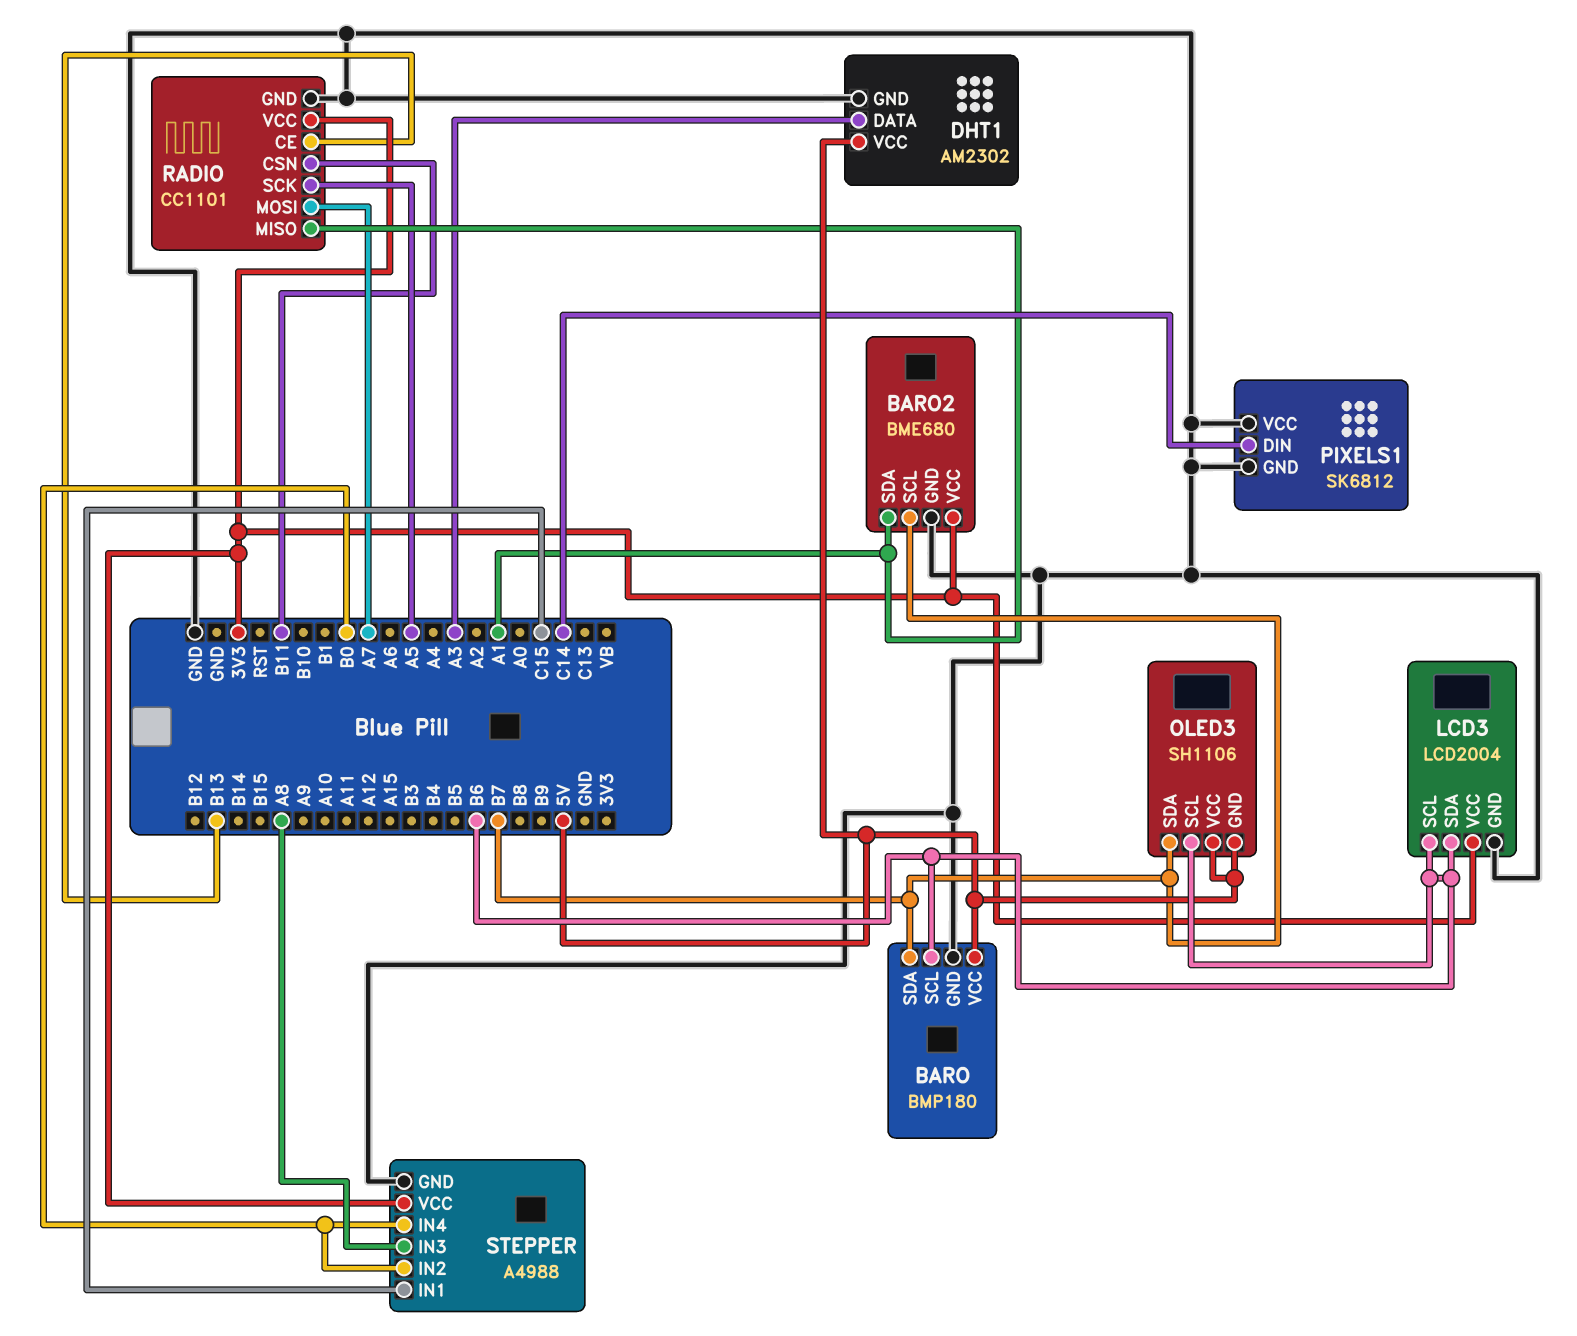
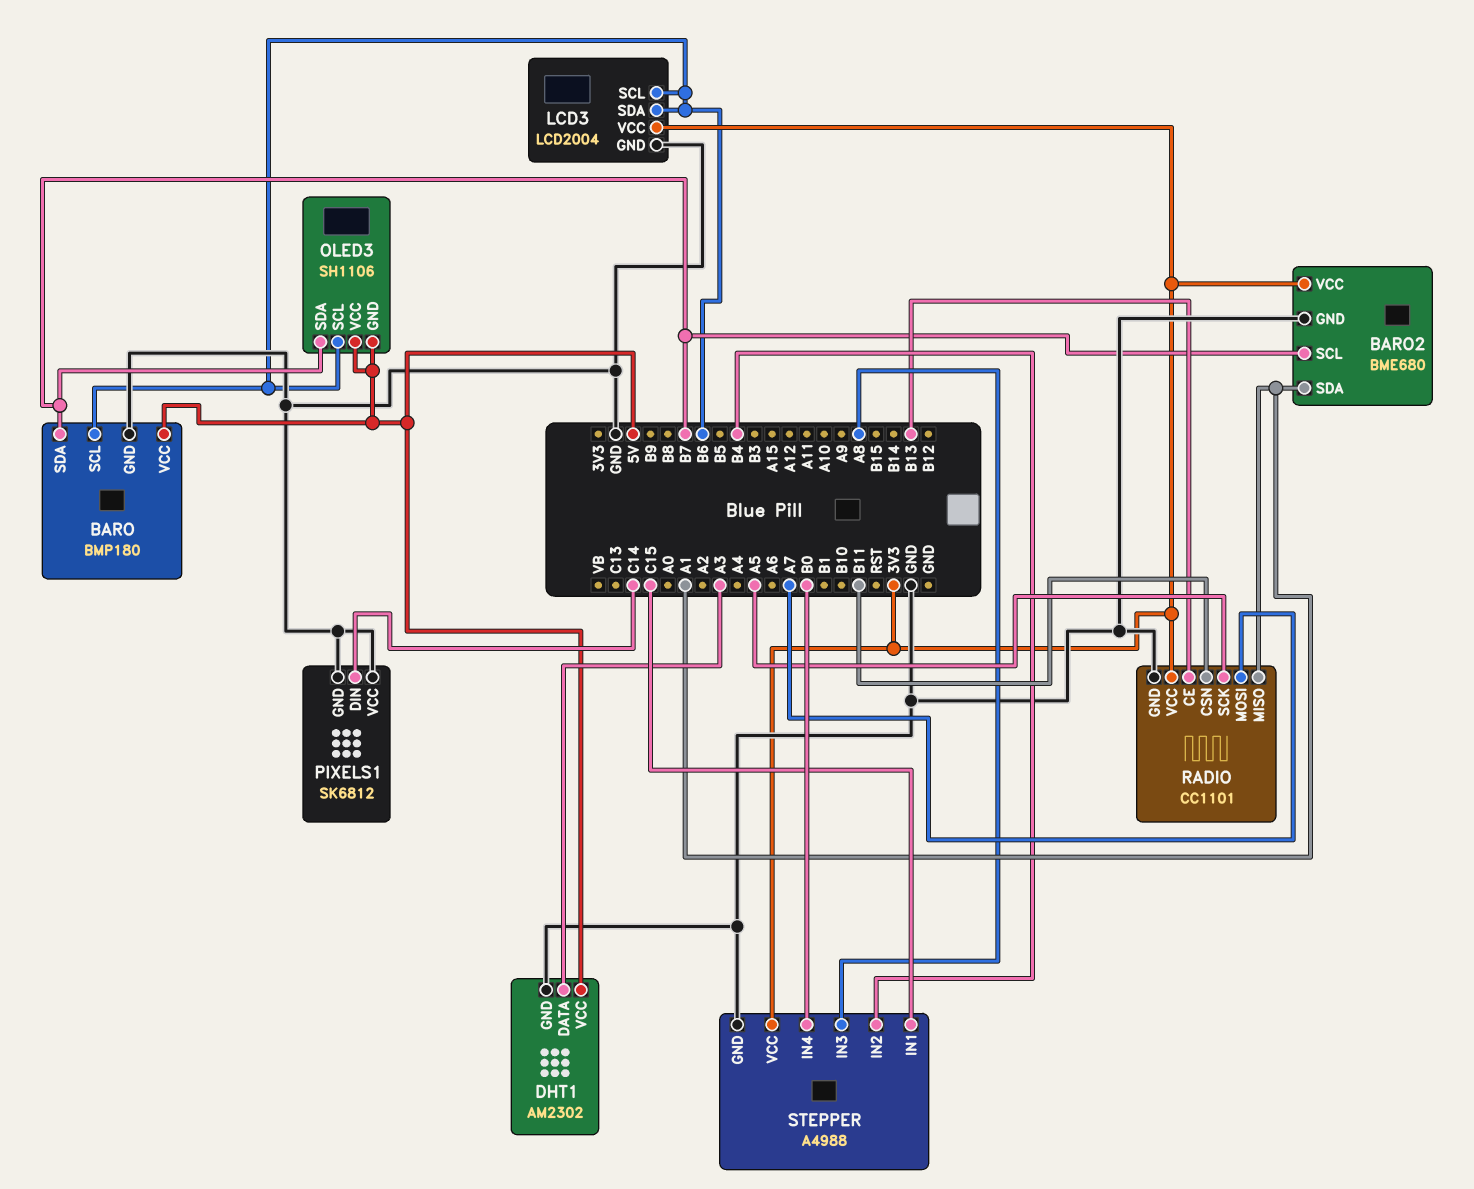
STEPPER pin IN2: B0 -> B4

